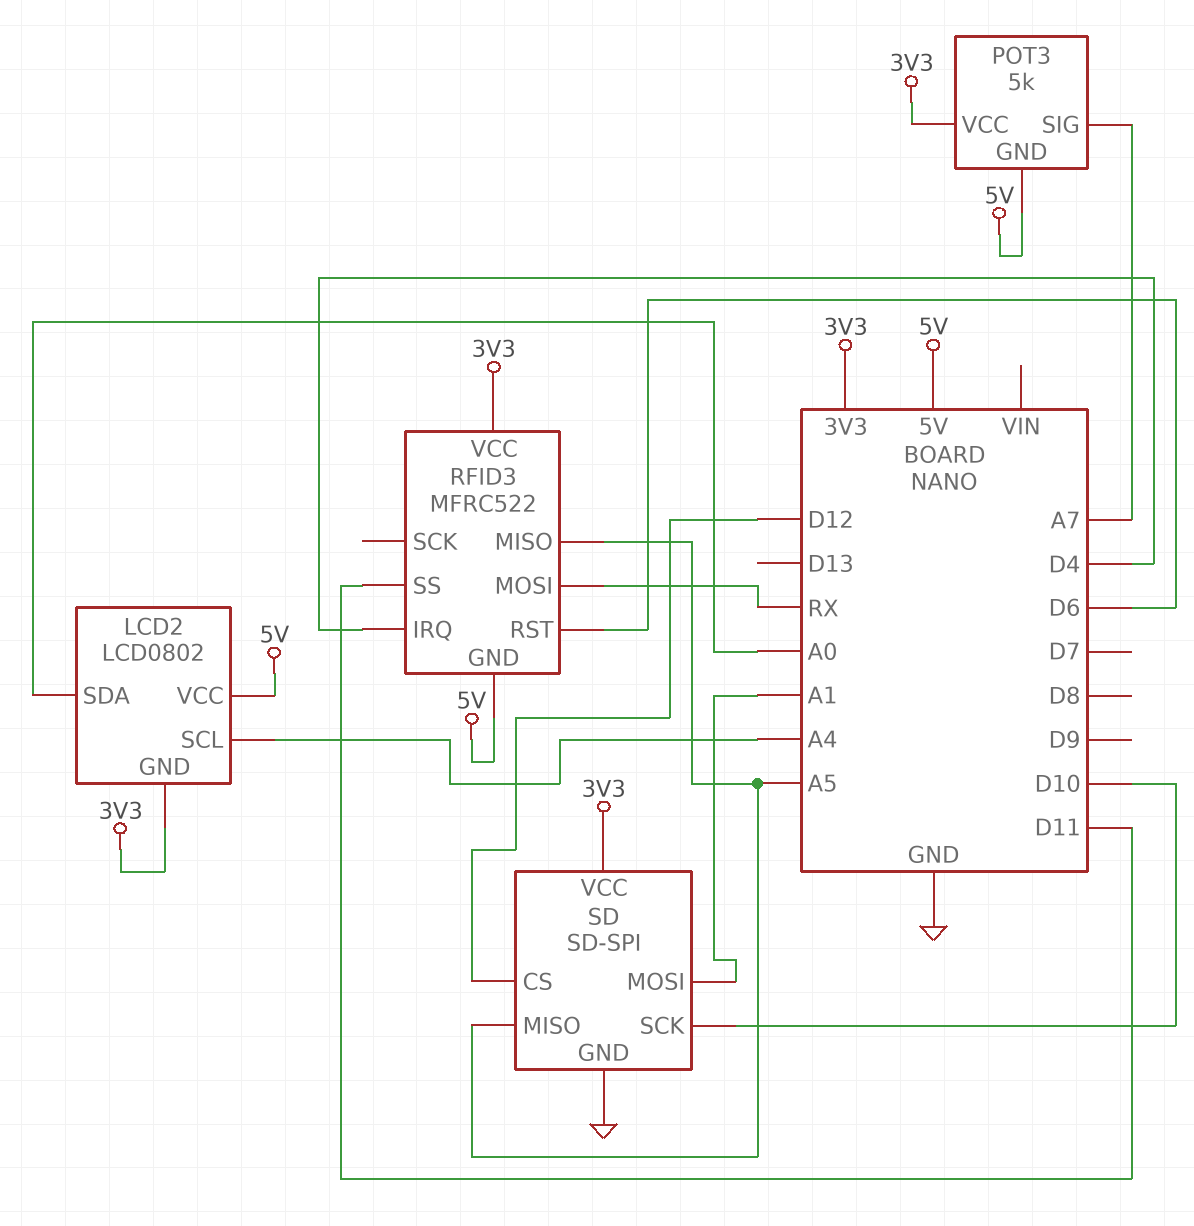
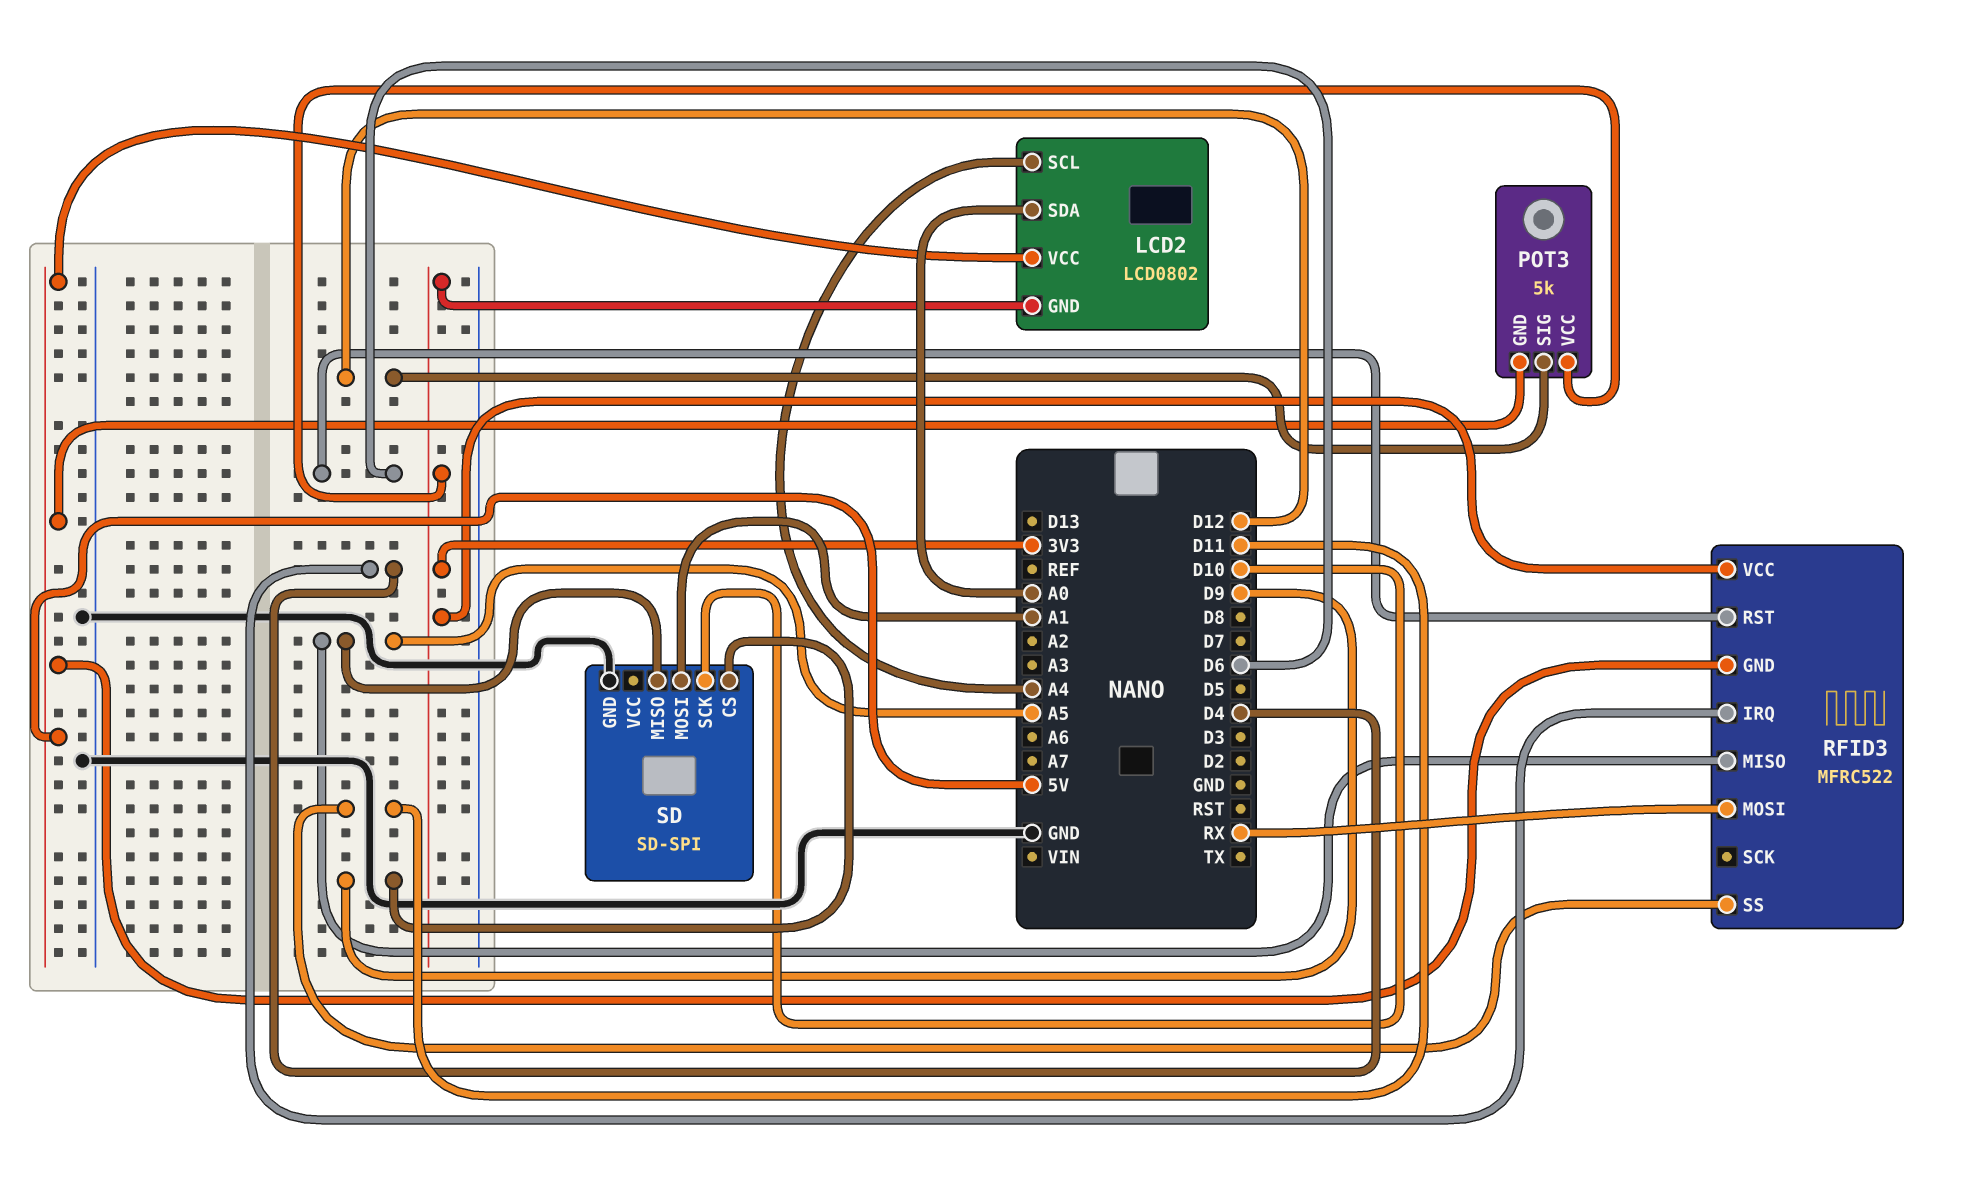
POT3 pin SIG: A7 -> D12
SD pin CS: D12 -> D9
SD pin VCC: 3V3 -> none

